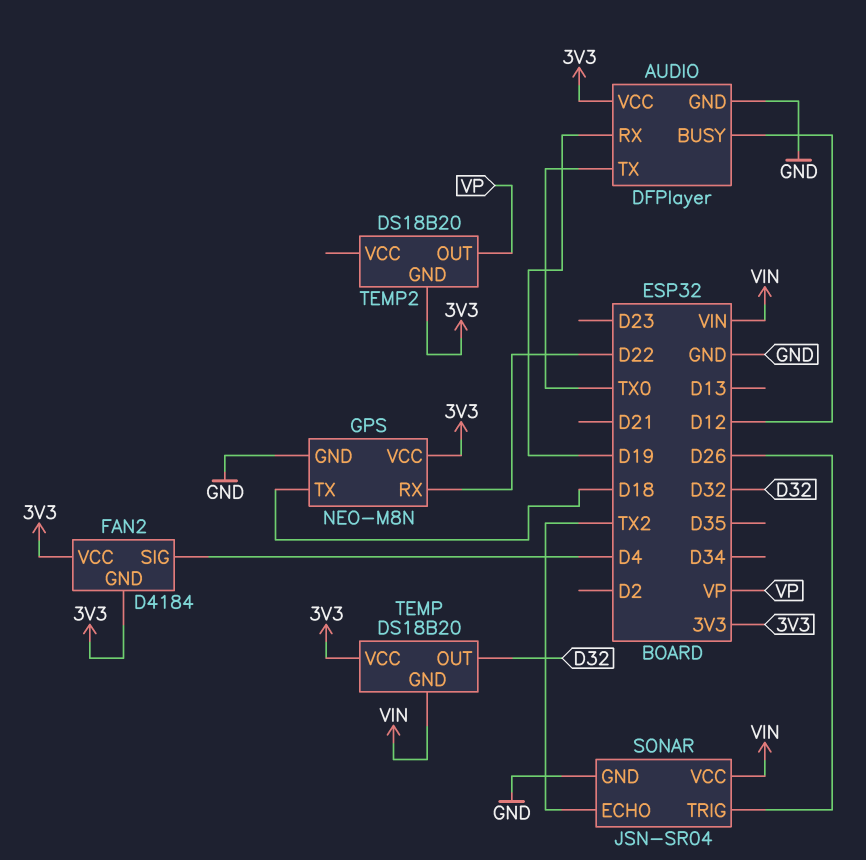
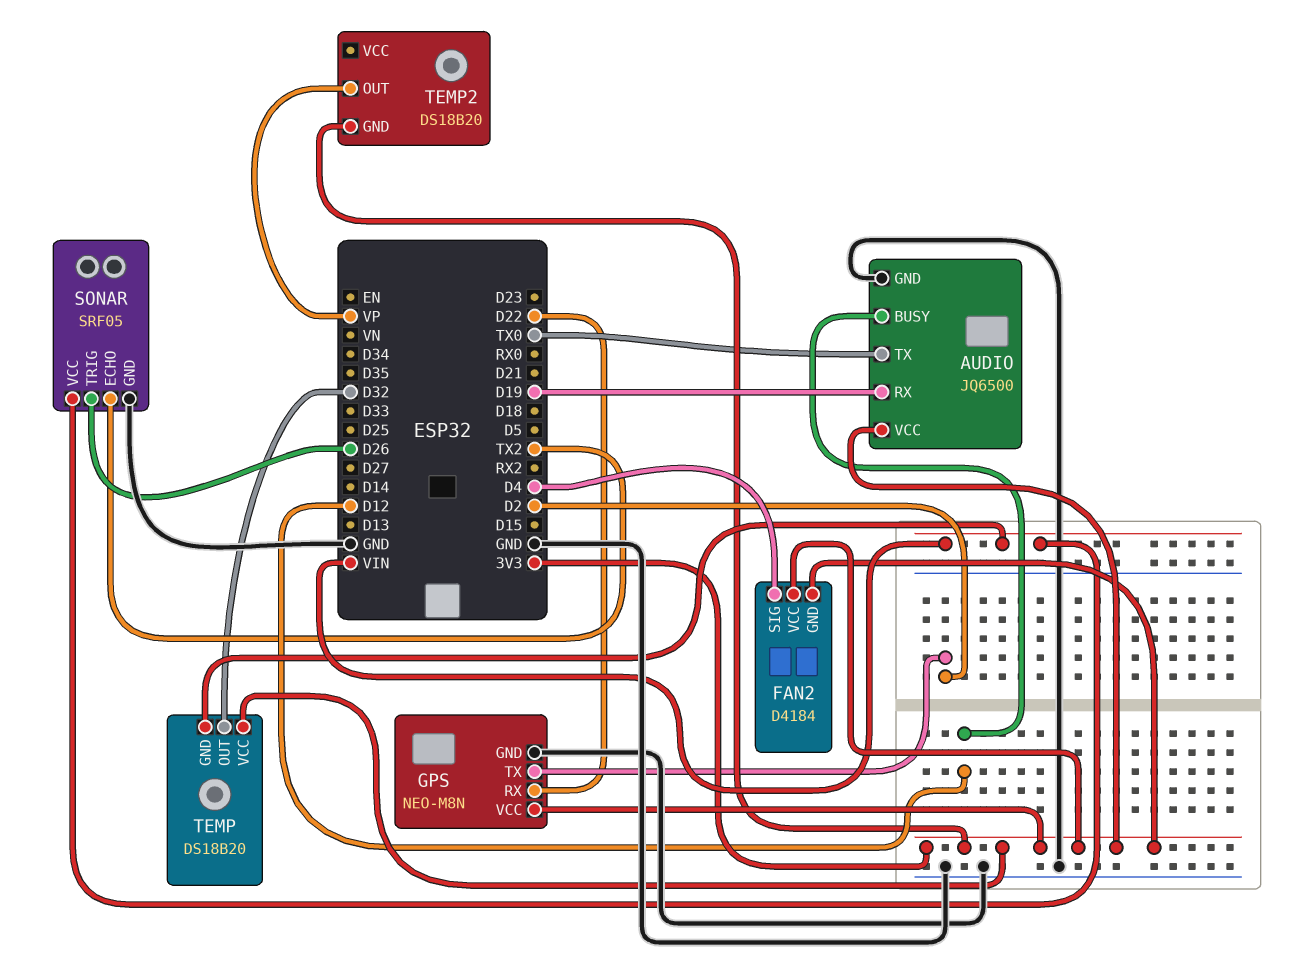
AUDIO: DFPlayer -> JQ6500
GPS pin TX: D18 -> D2
SONAR: JSN-SR04 -> SRF05

